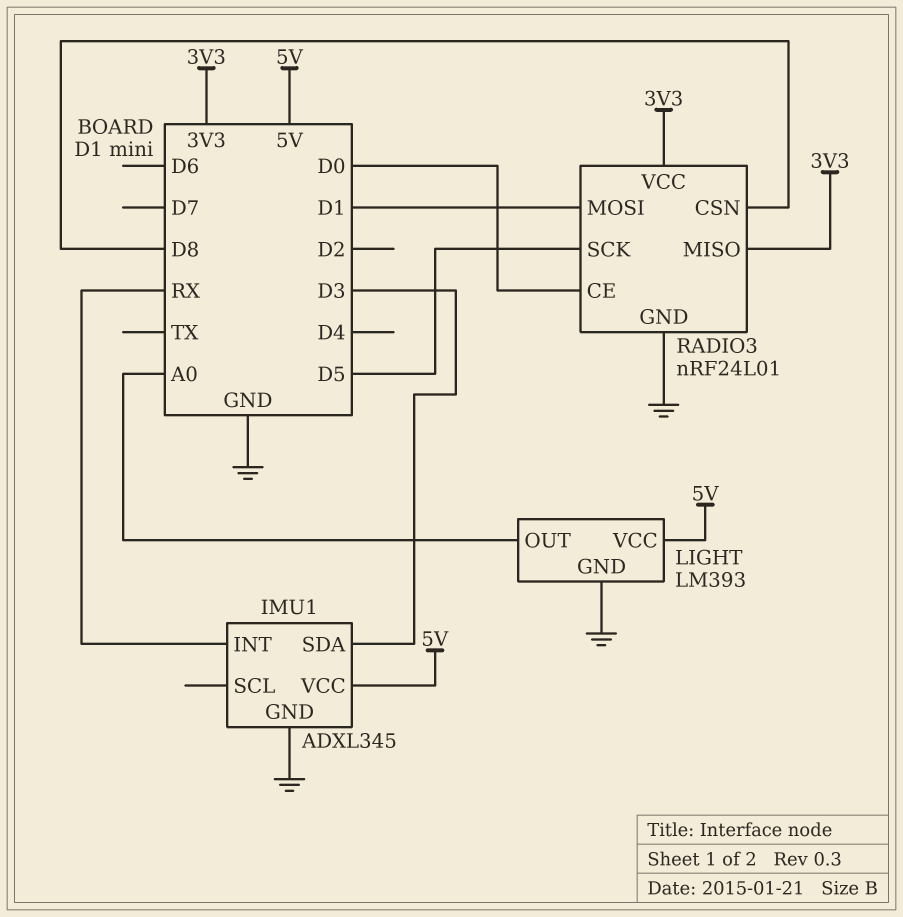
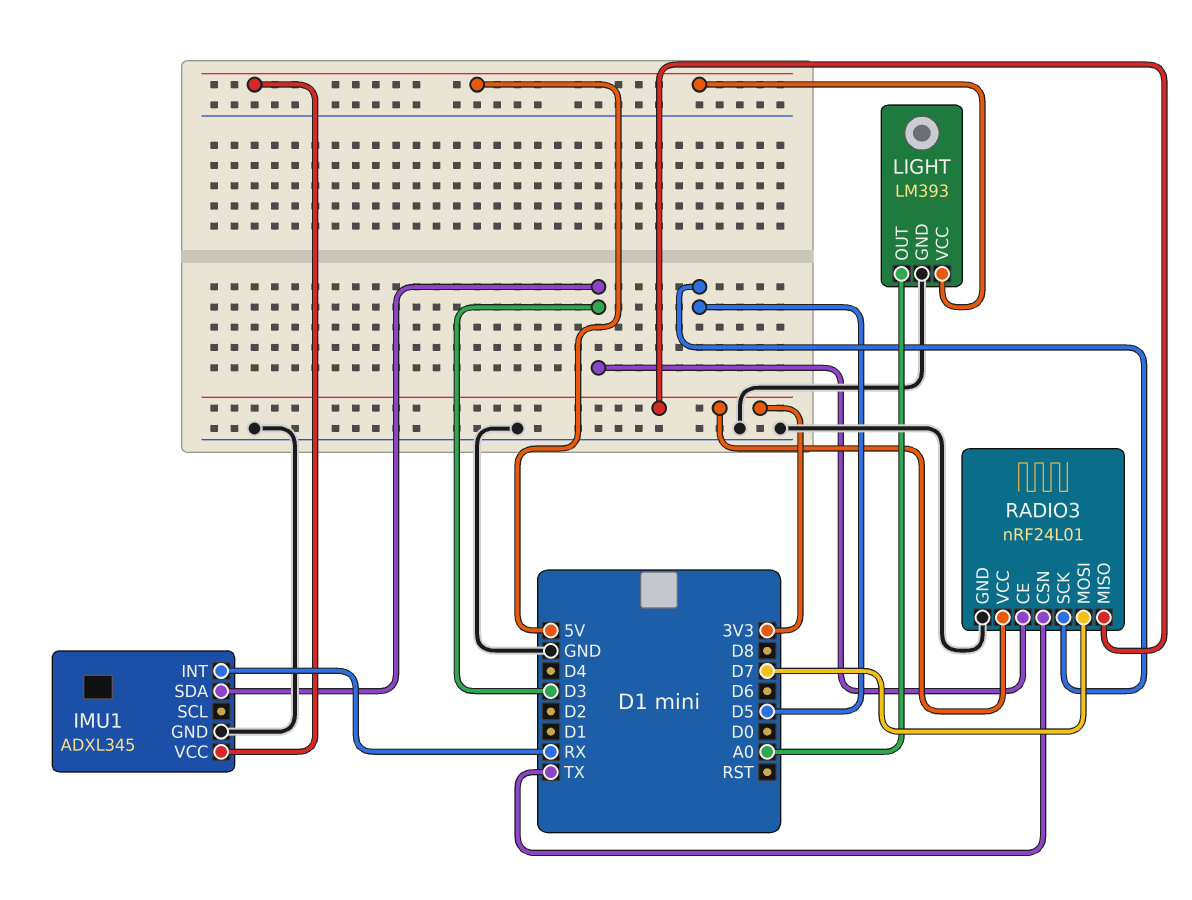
RADIO3 pin CE: D0 -> D3
RADIO3 pin CSN: D8 -> TX
RADIO3 pin MOSI: D1 -> D7

